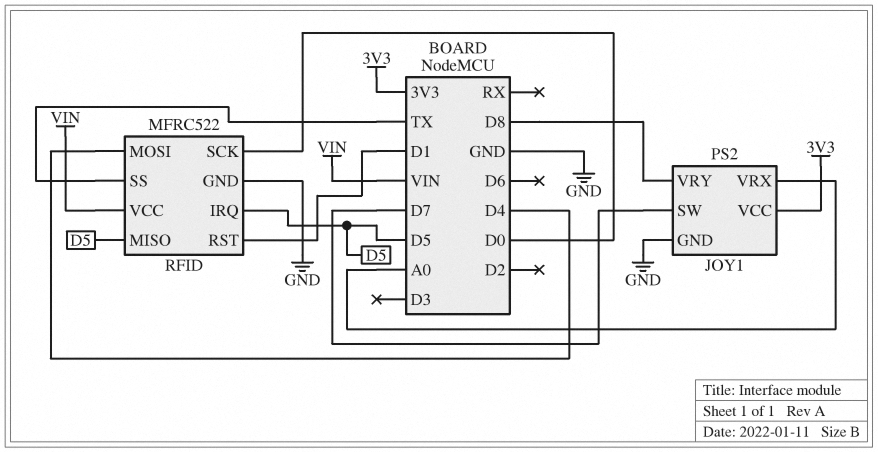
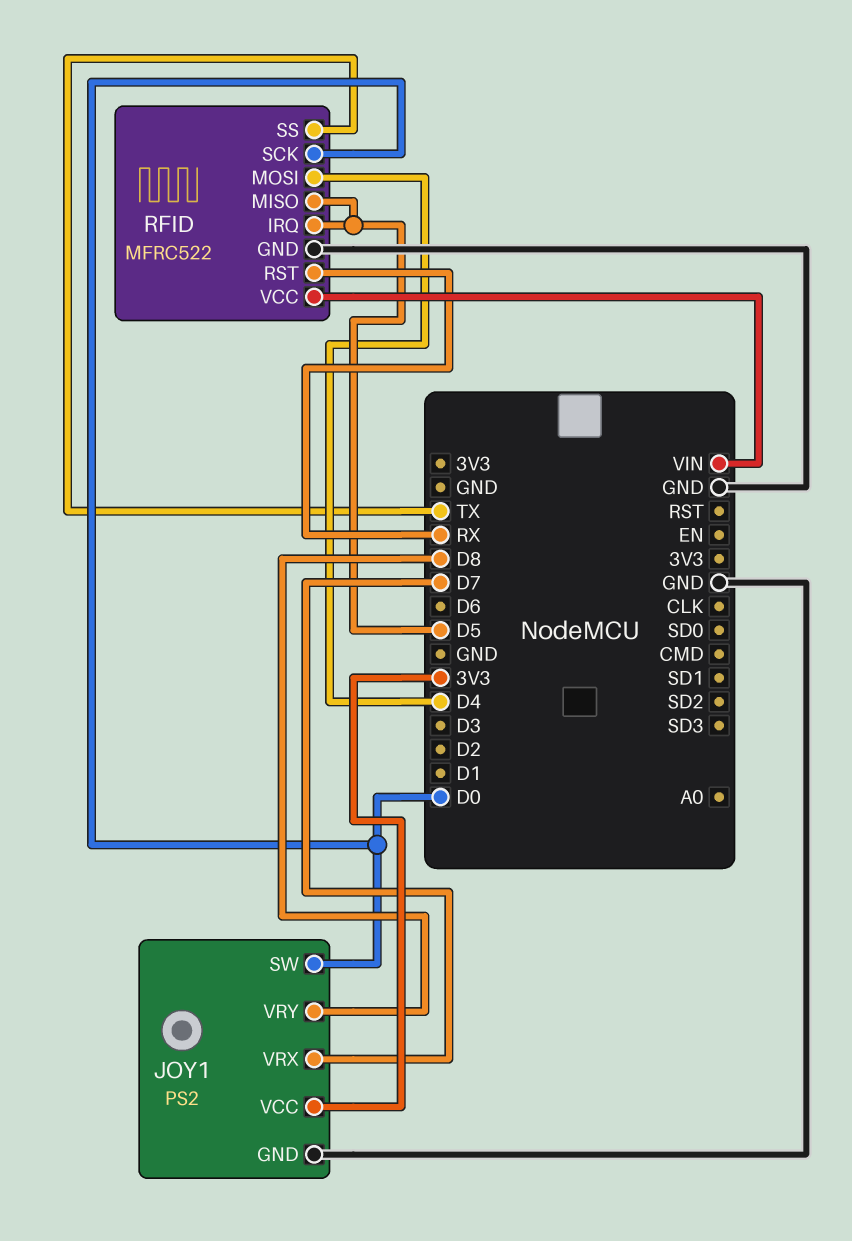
JOY1 pin SW: D7 -> D0
JOY1 pin VRX: A0 -> D7
RFID pin RST: D1 -> RX

